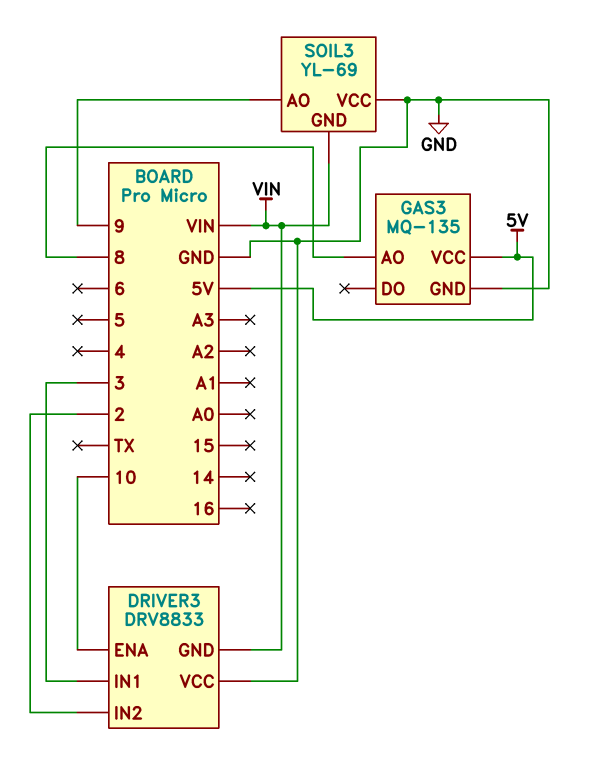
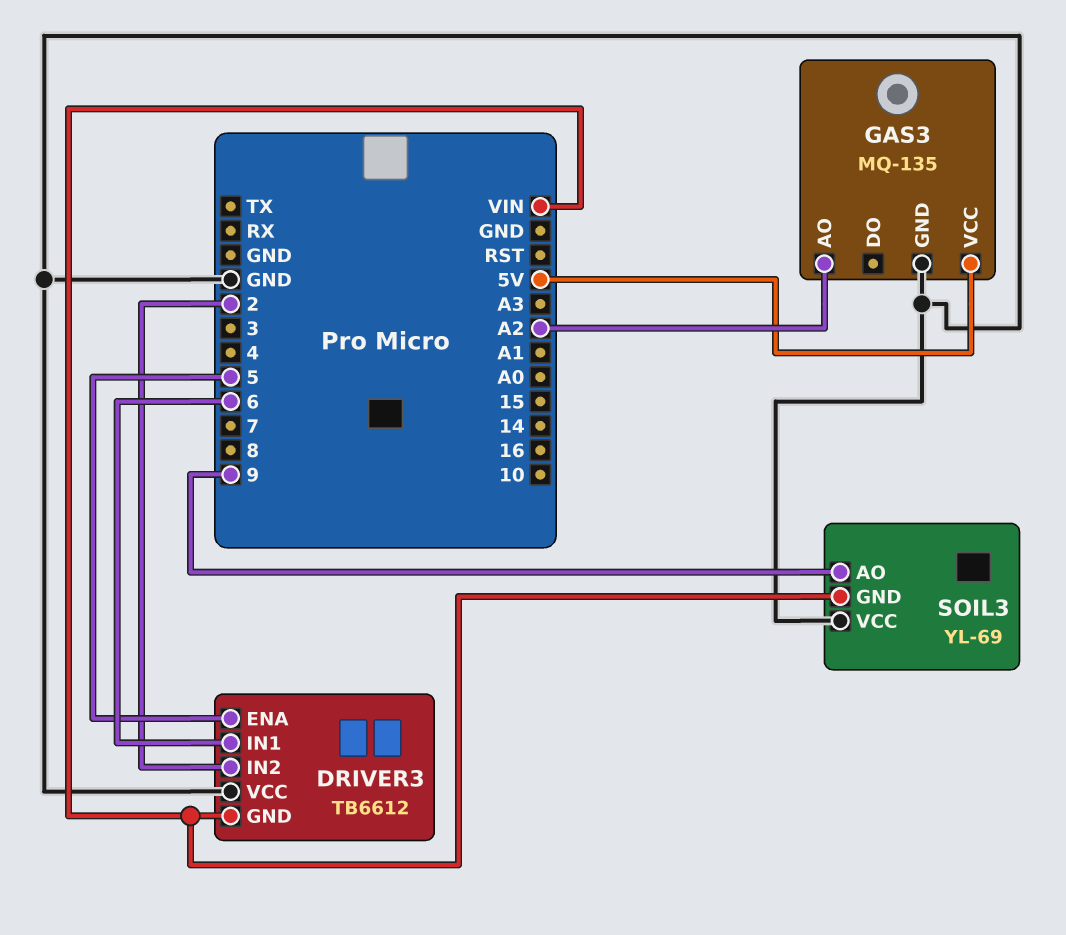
DRIVER3: DRV8833 -> TB6612
DRIVER3 pin ENA: 10 -> 5
DRIVER3 pin IN1: 3 -> 6
GAS3 pin AO: 8 -> A2

